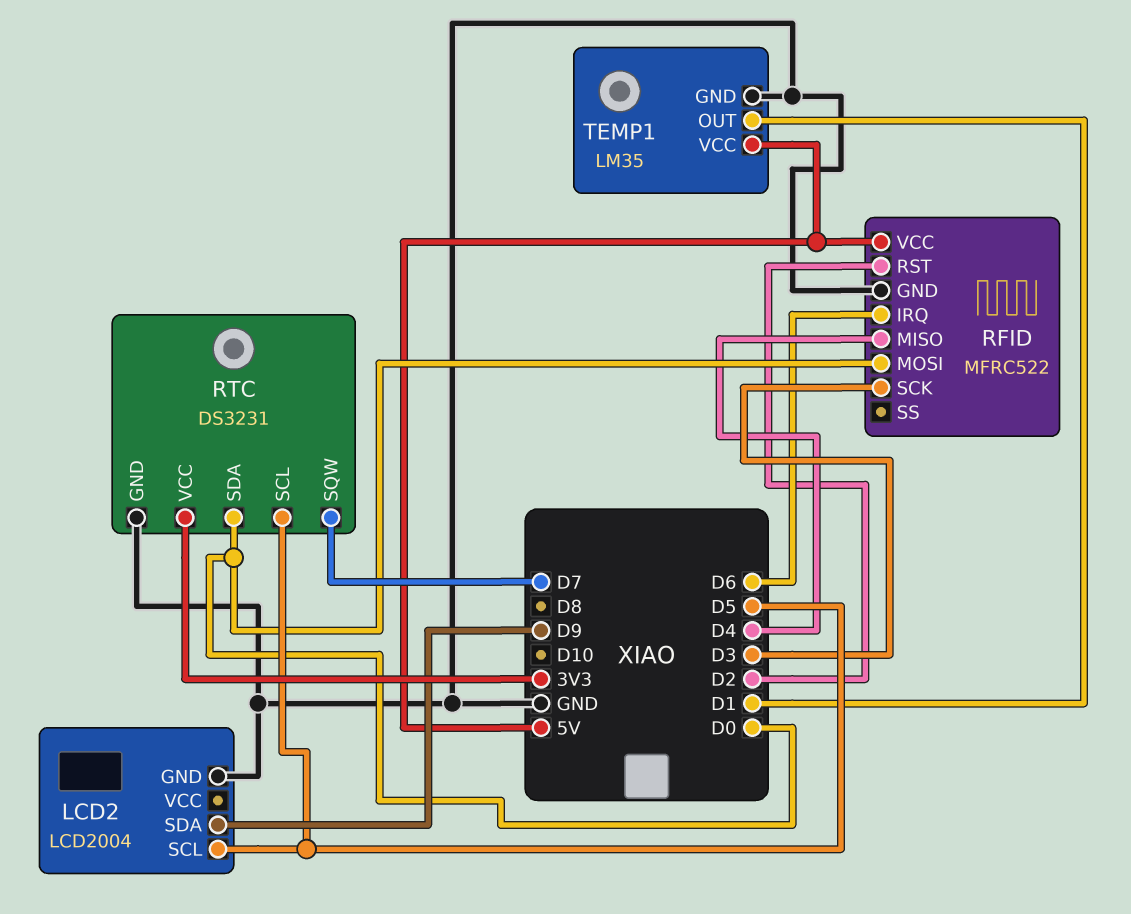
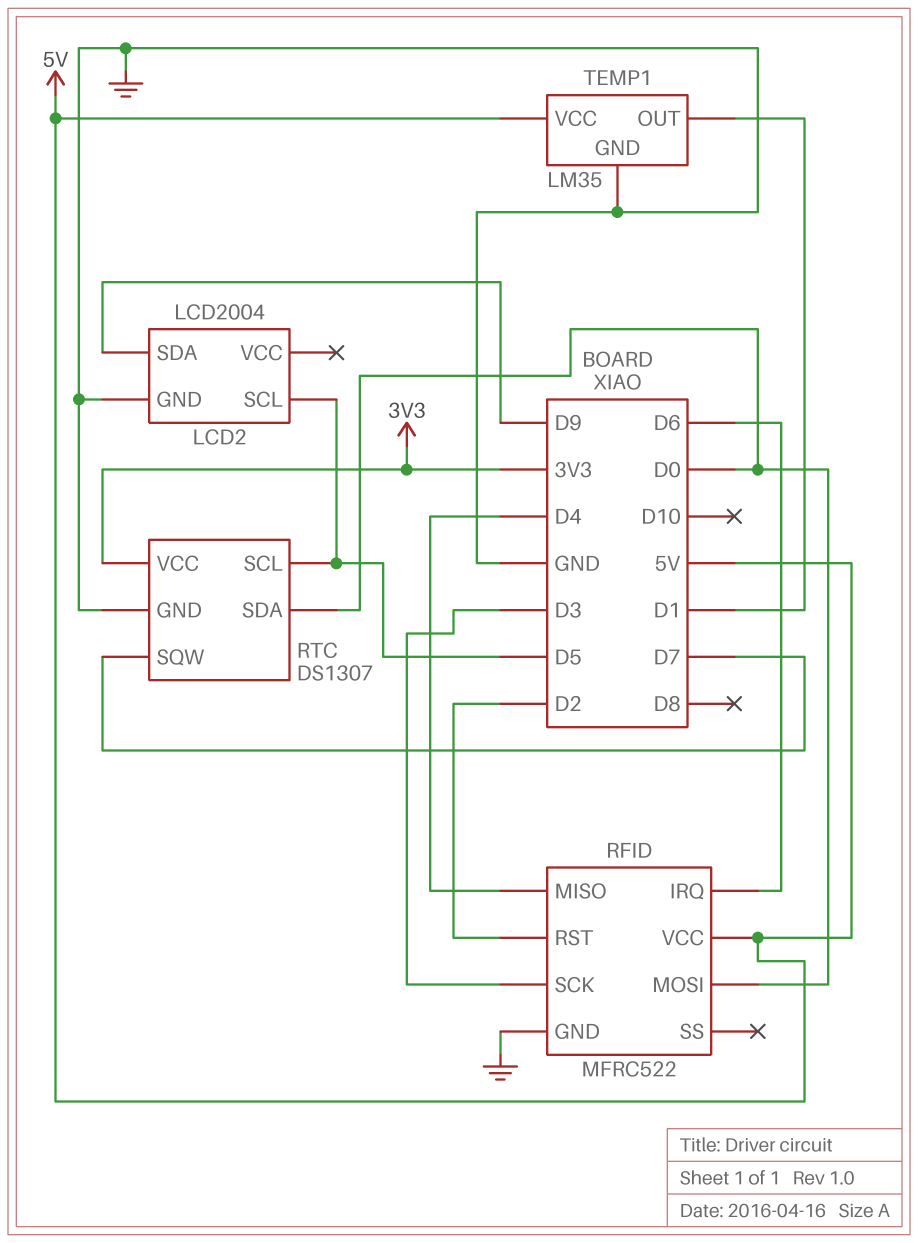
RTC: DS3231 -> DS1307

